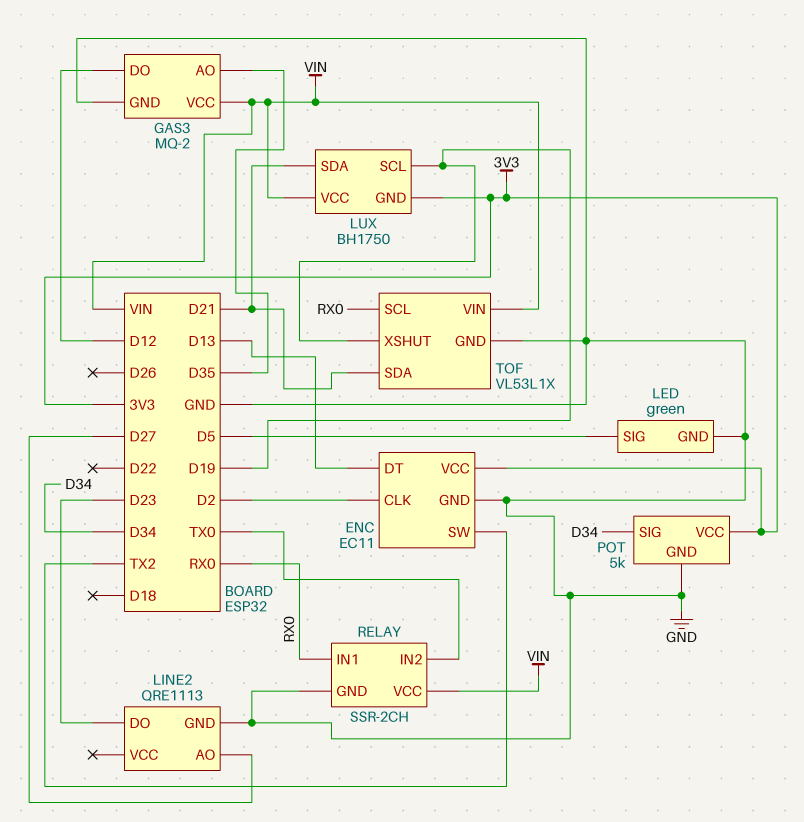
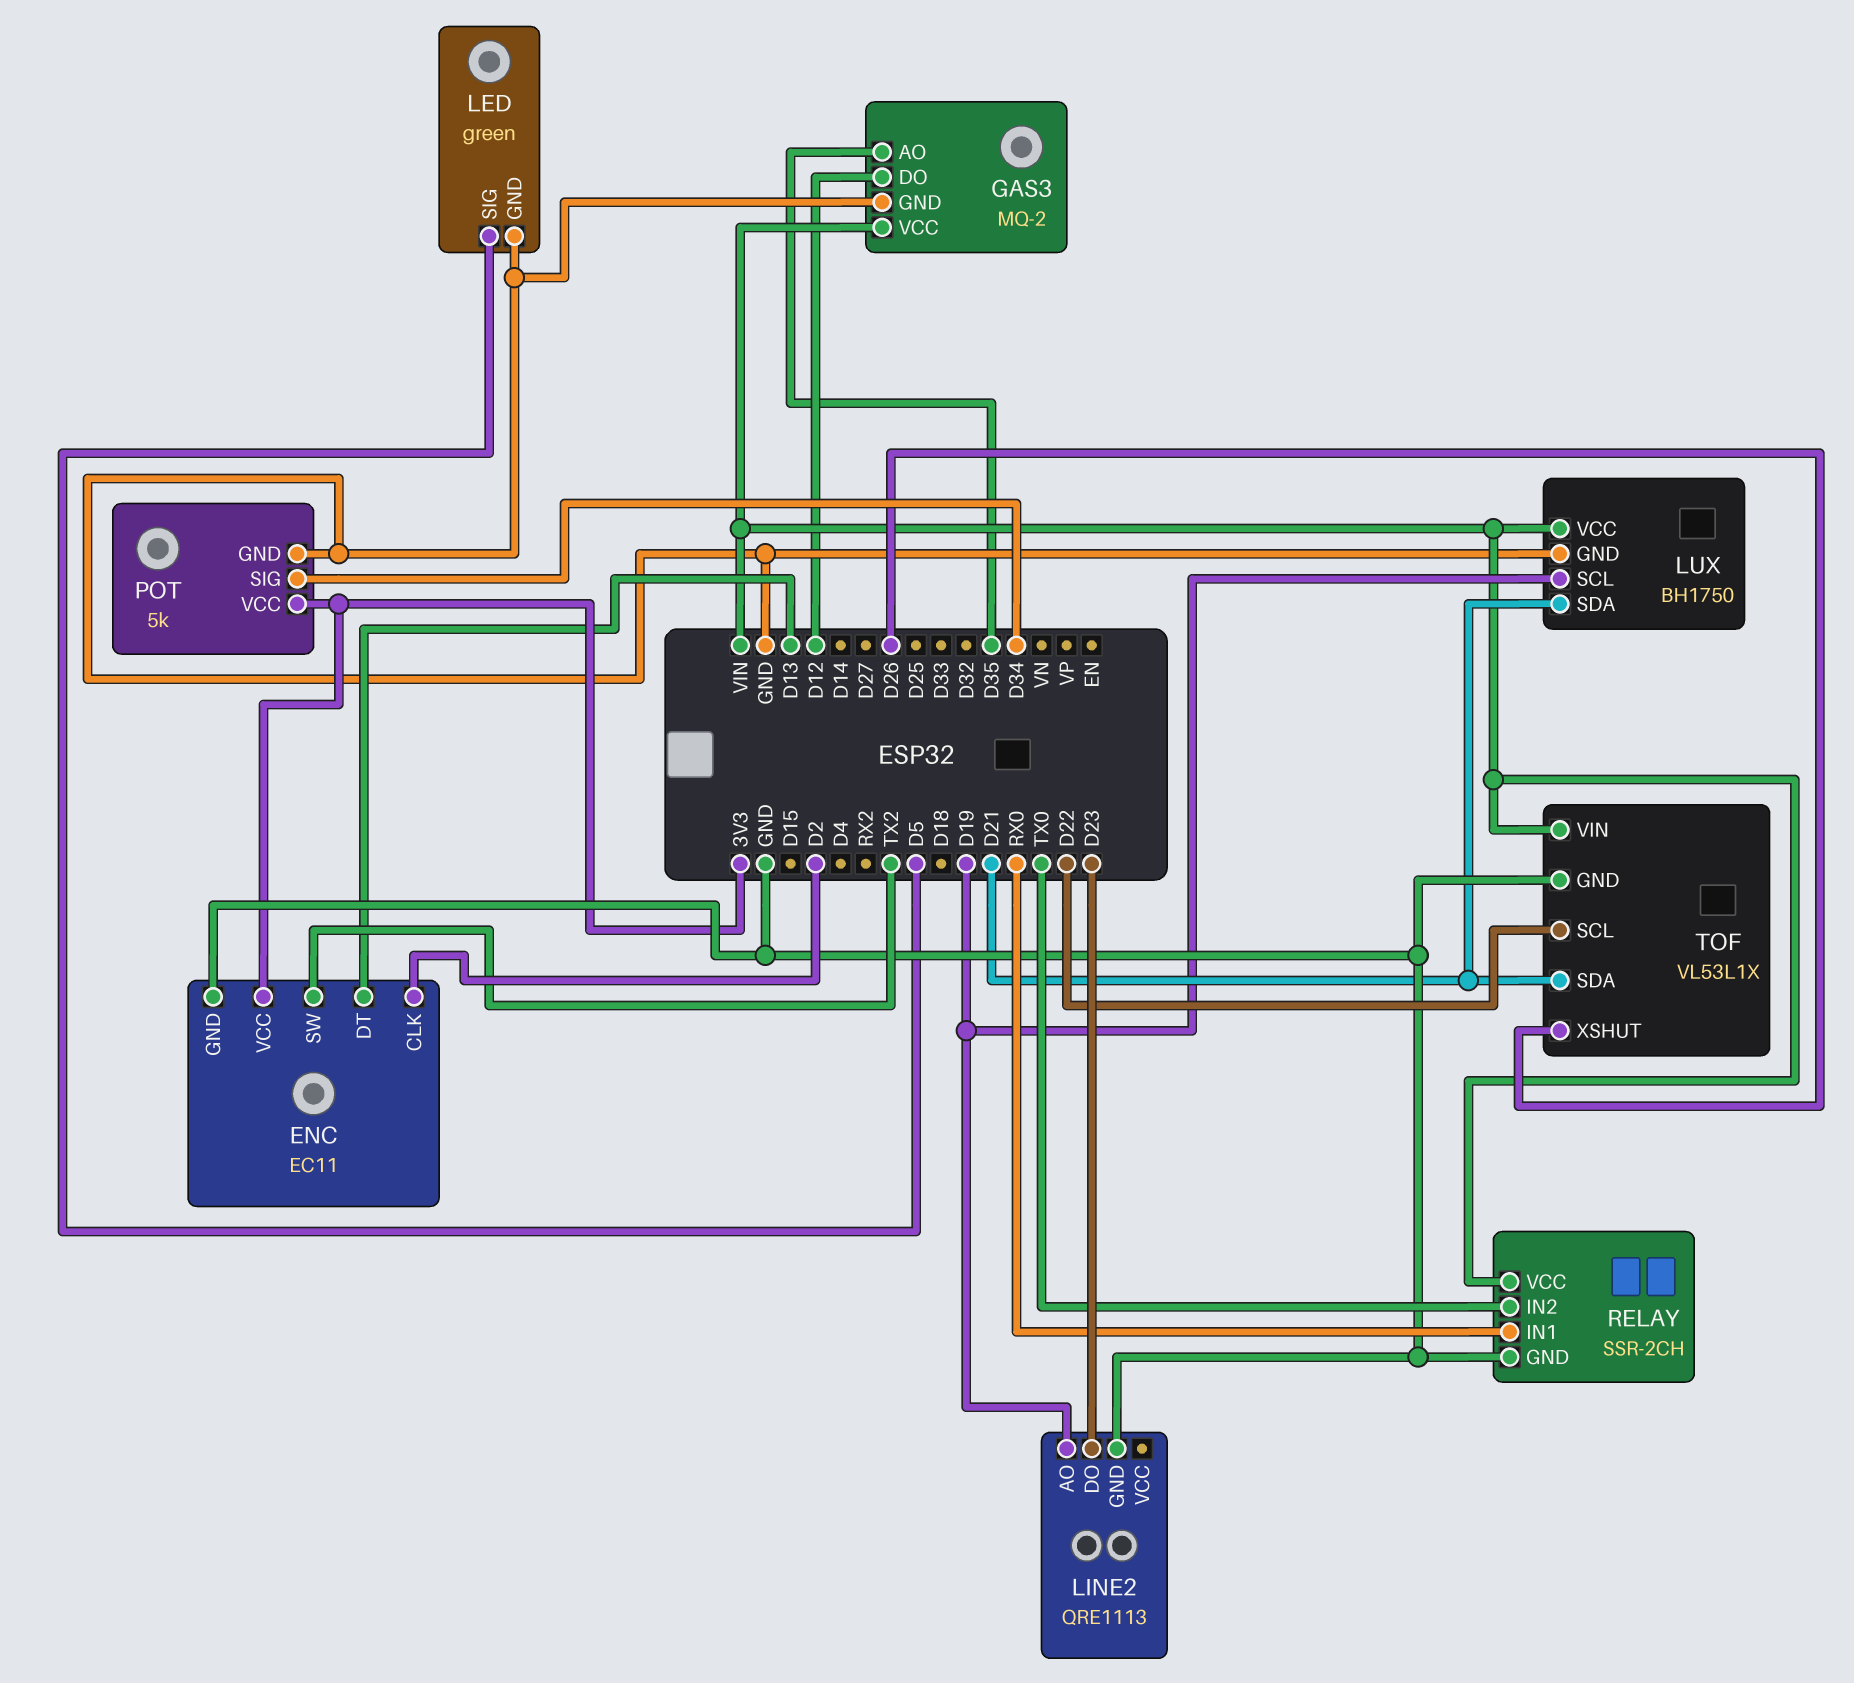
LINE2 pin AO: D27 -> D19
LUX pin GND: 3V3 -> GND
TOF pin SCL: RX0 -> D22
TOF pin XSHUT: D19 -> D26

